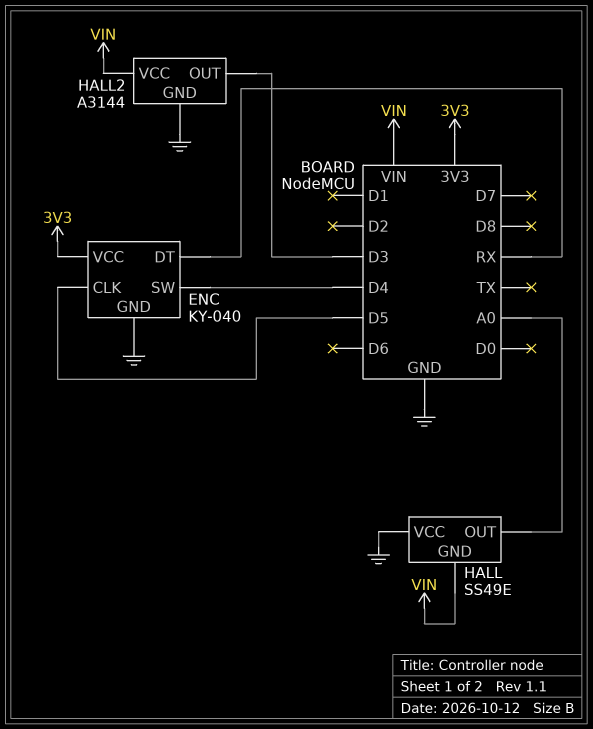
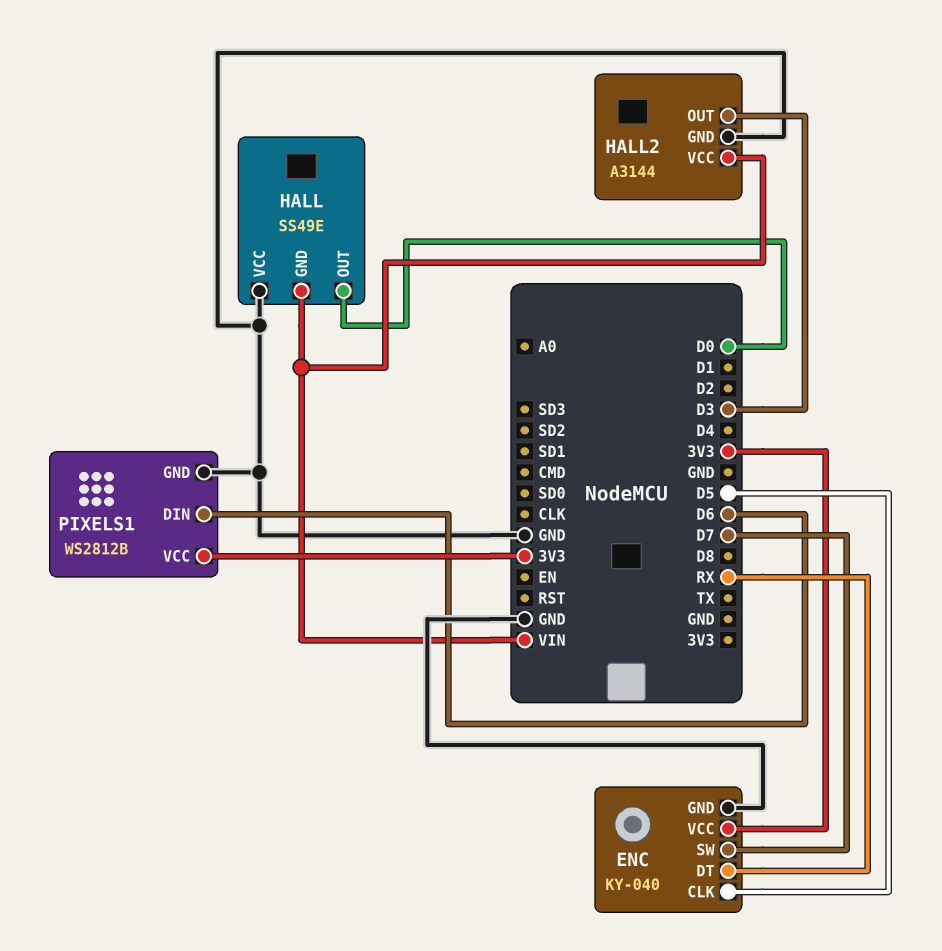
ENC pin SW: D4 -> D7
HALL pin OUT: A0 -> D0
PIXELS1: none -> WS2812B
PIXELS1 pin DIN: none -> D6
PIXELS1 pin GND: none -> GND
PIXELS1 pin VCC: none -> 3V3

